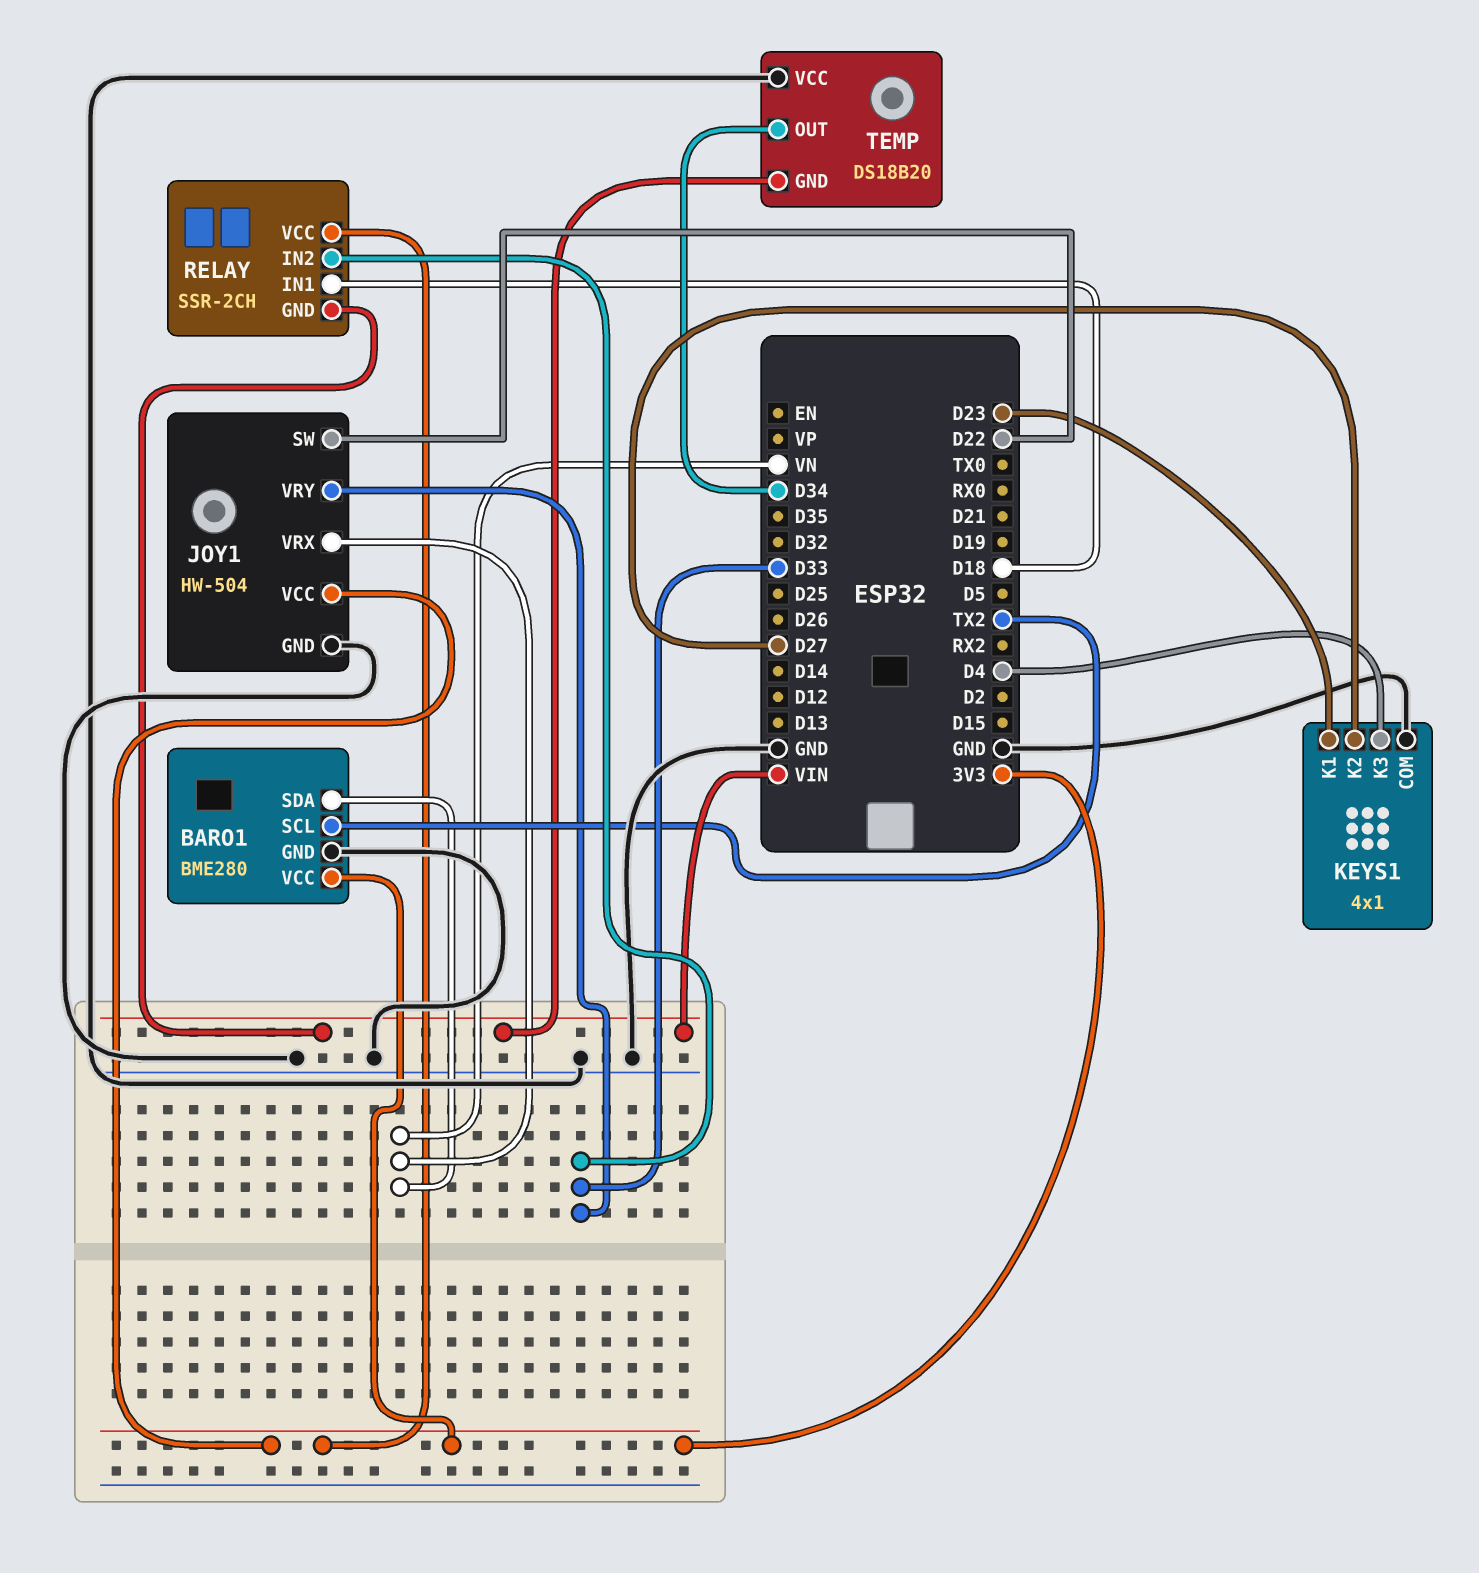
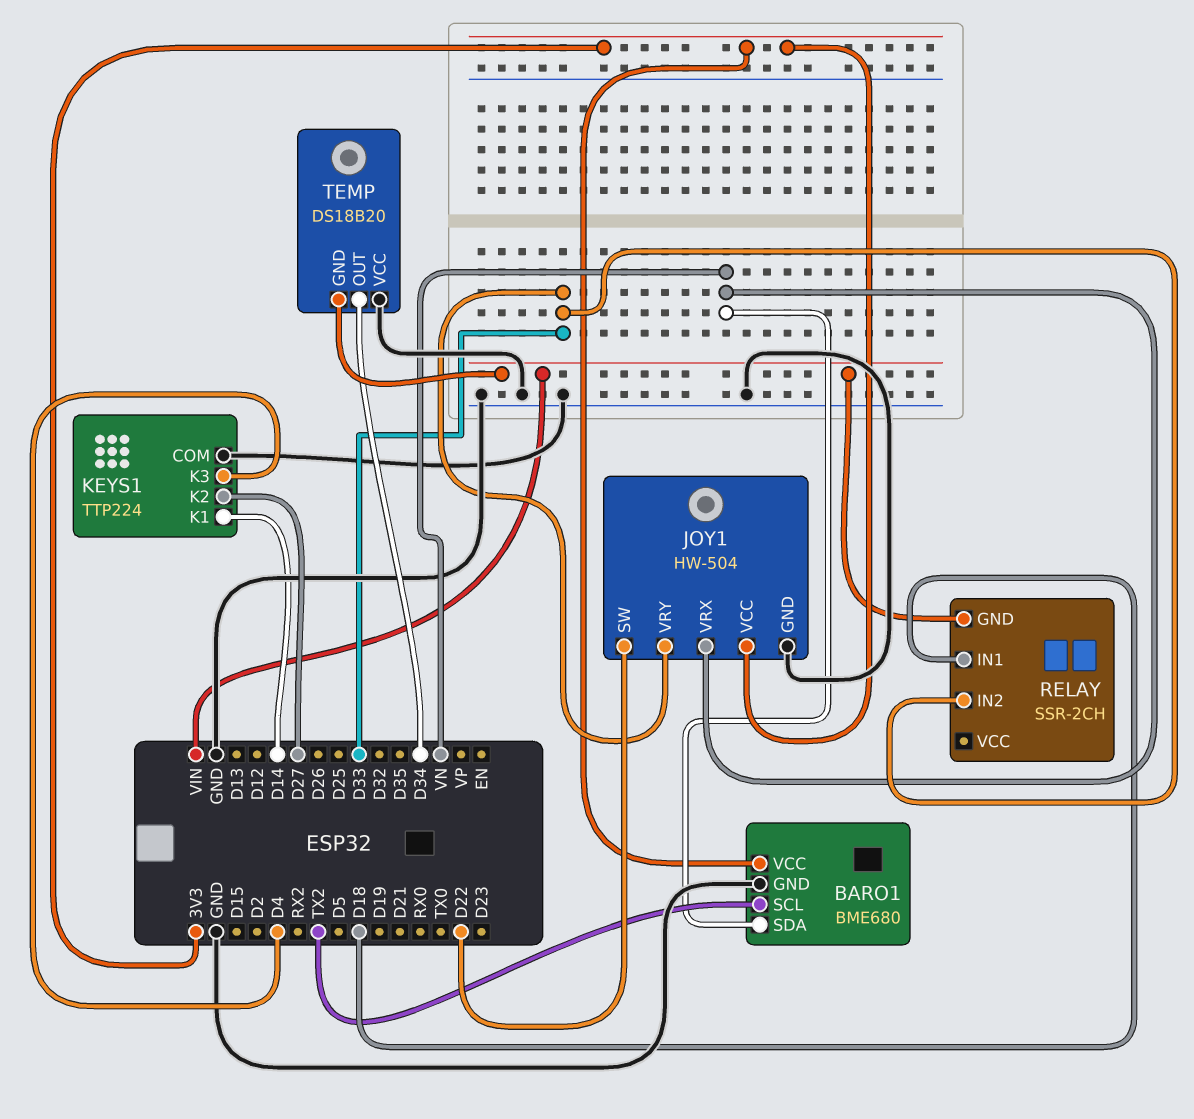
BARO1: BME280 -> BME680
KEYS1: 4x1 -> TTP224
KEYS1 pin K1: D23 -> D14
RELAY pin VCC: 3V3 -> none

